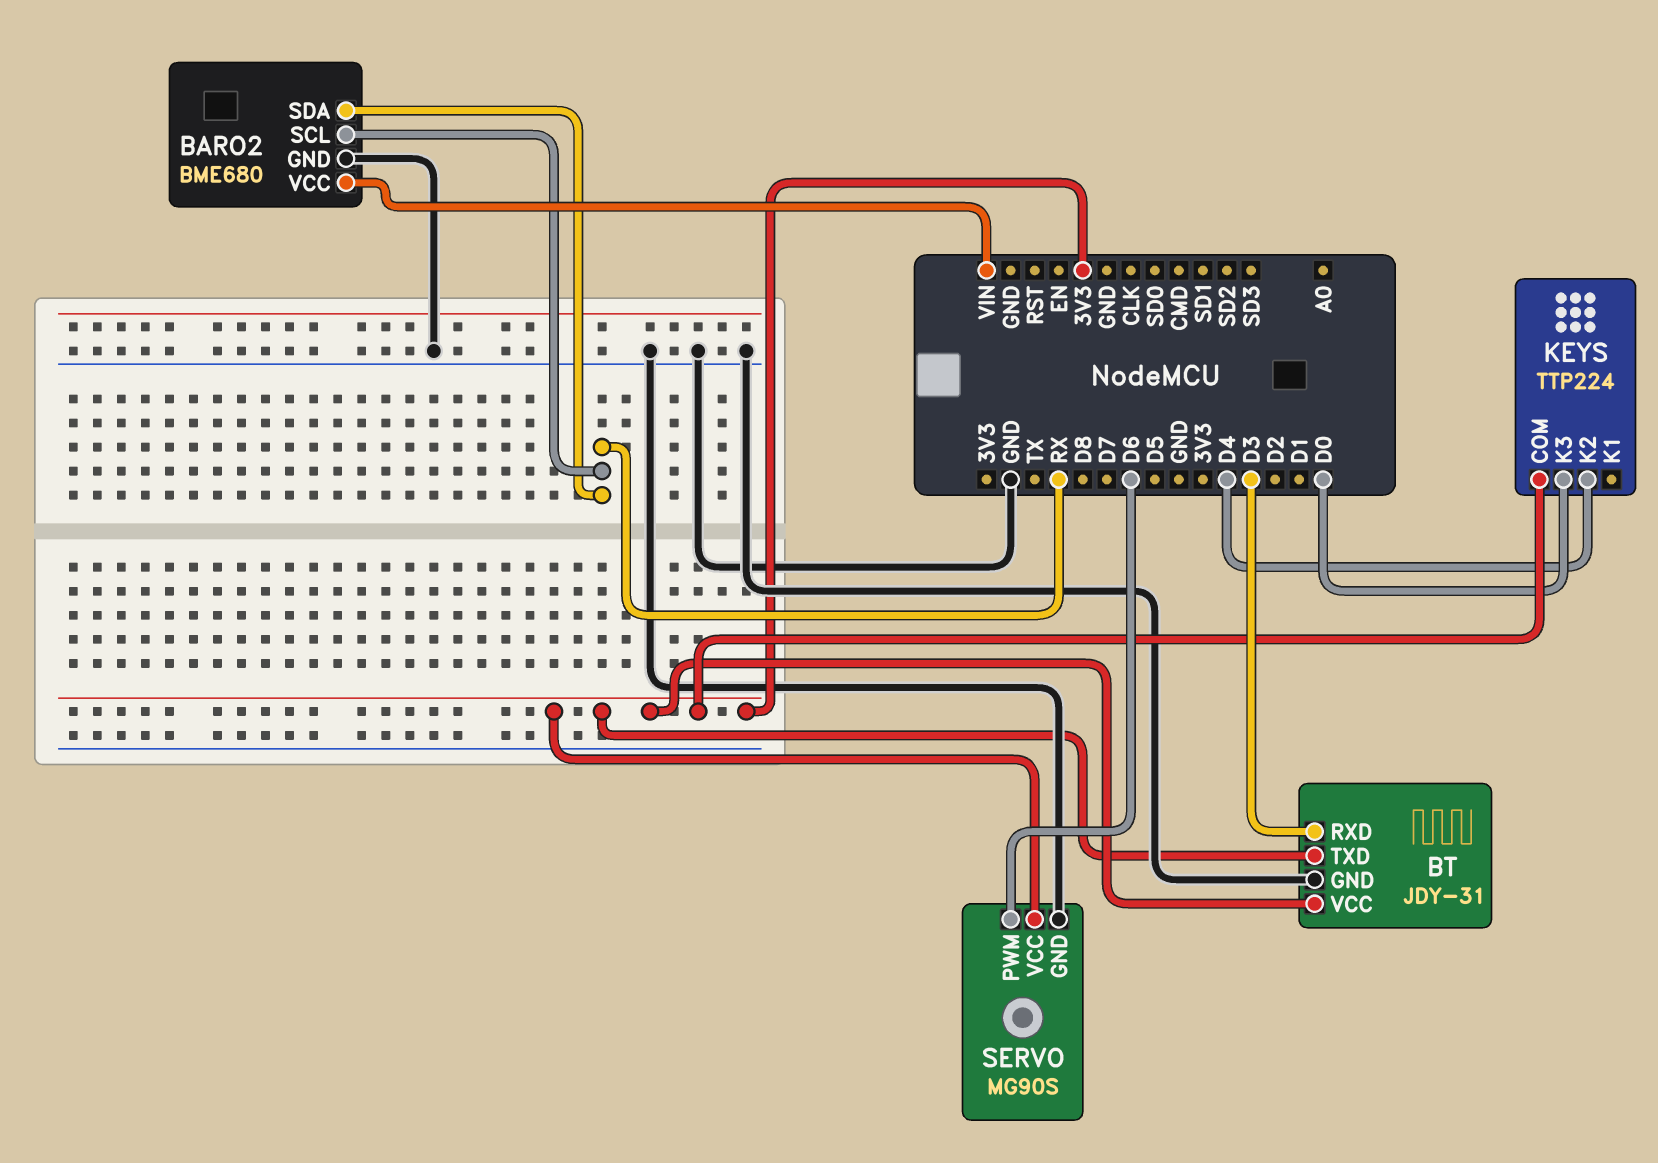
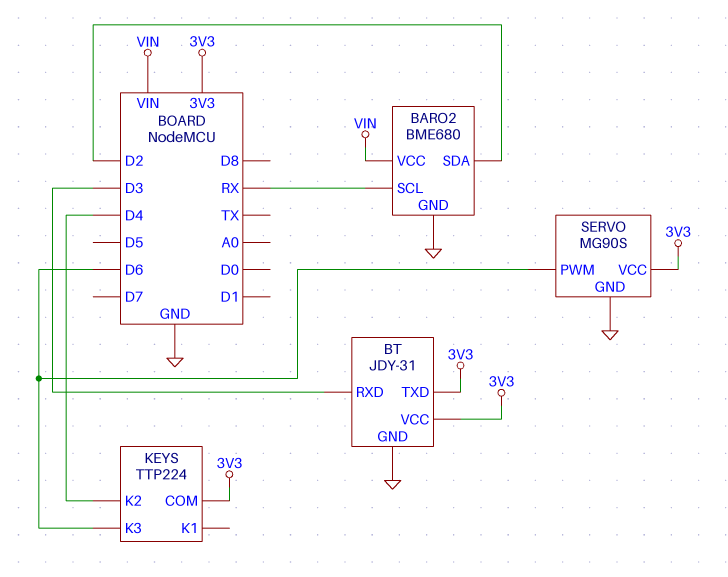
BARO2 pin SDA: RX -> D2
KEYS pin K3: D0 -> D6

